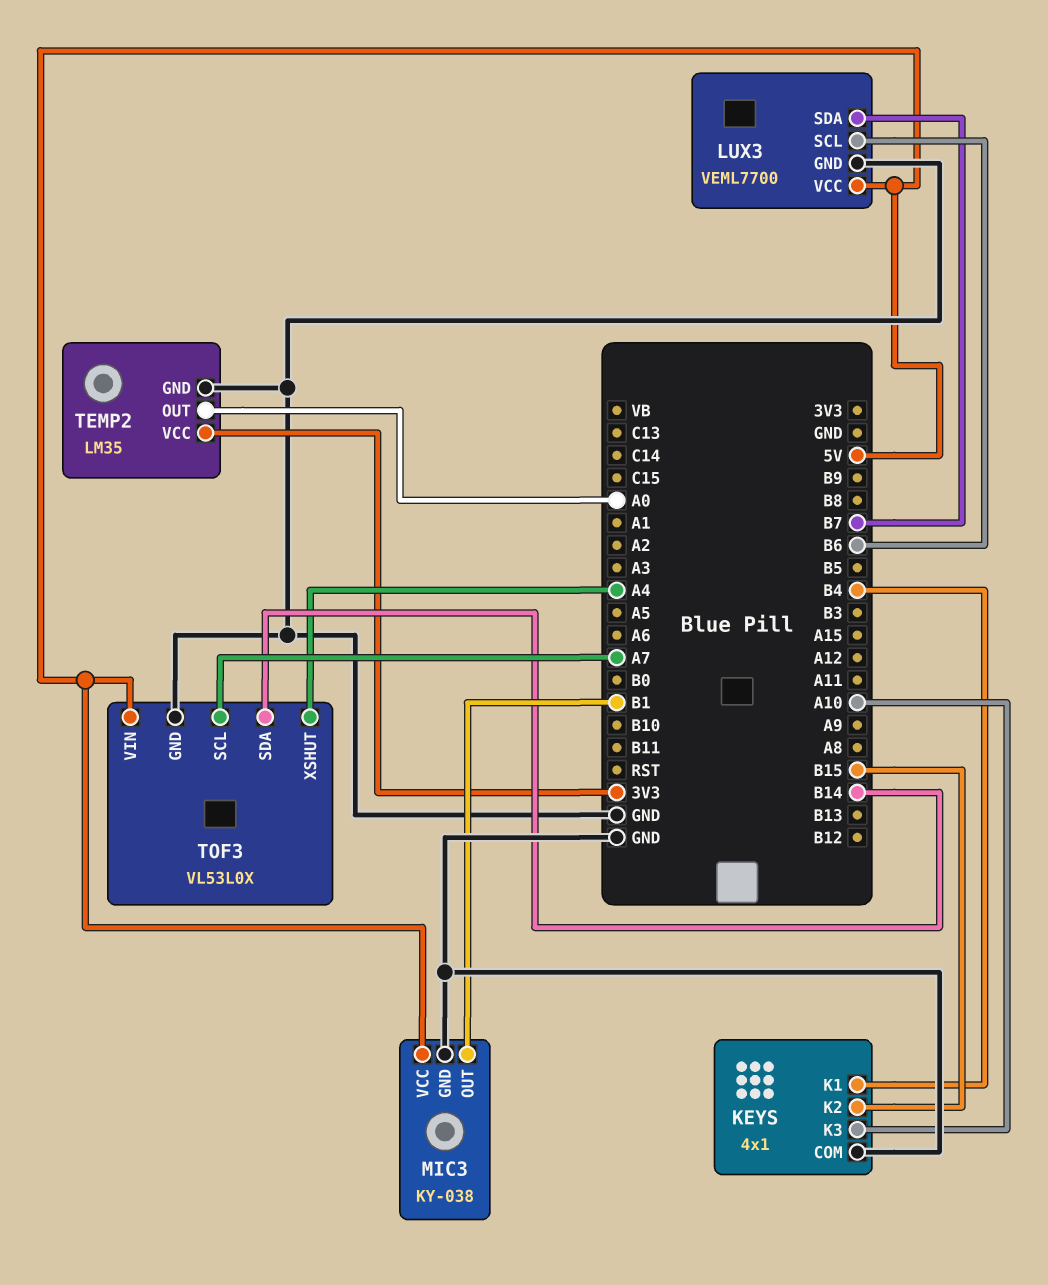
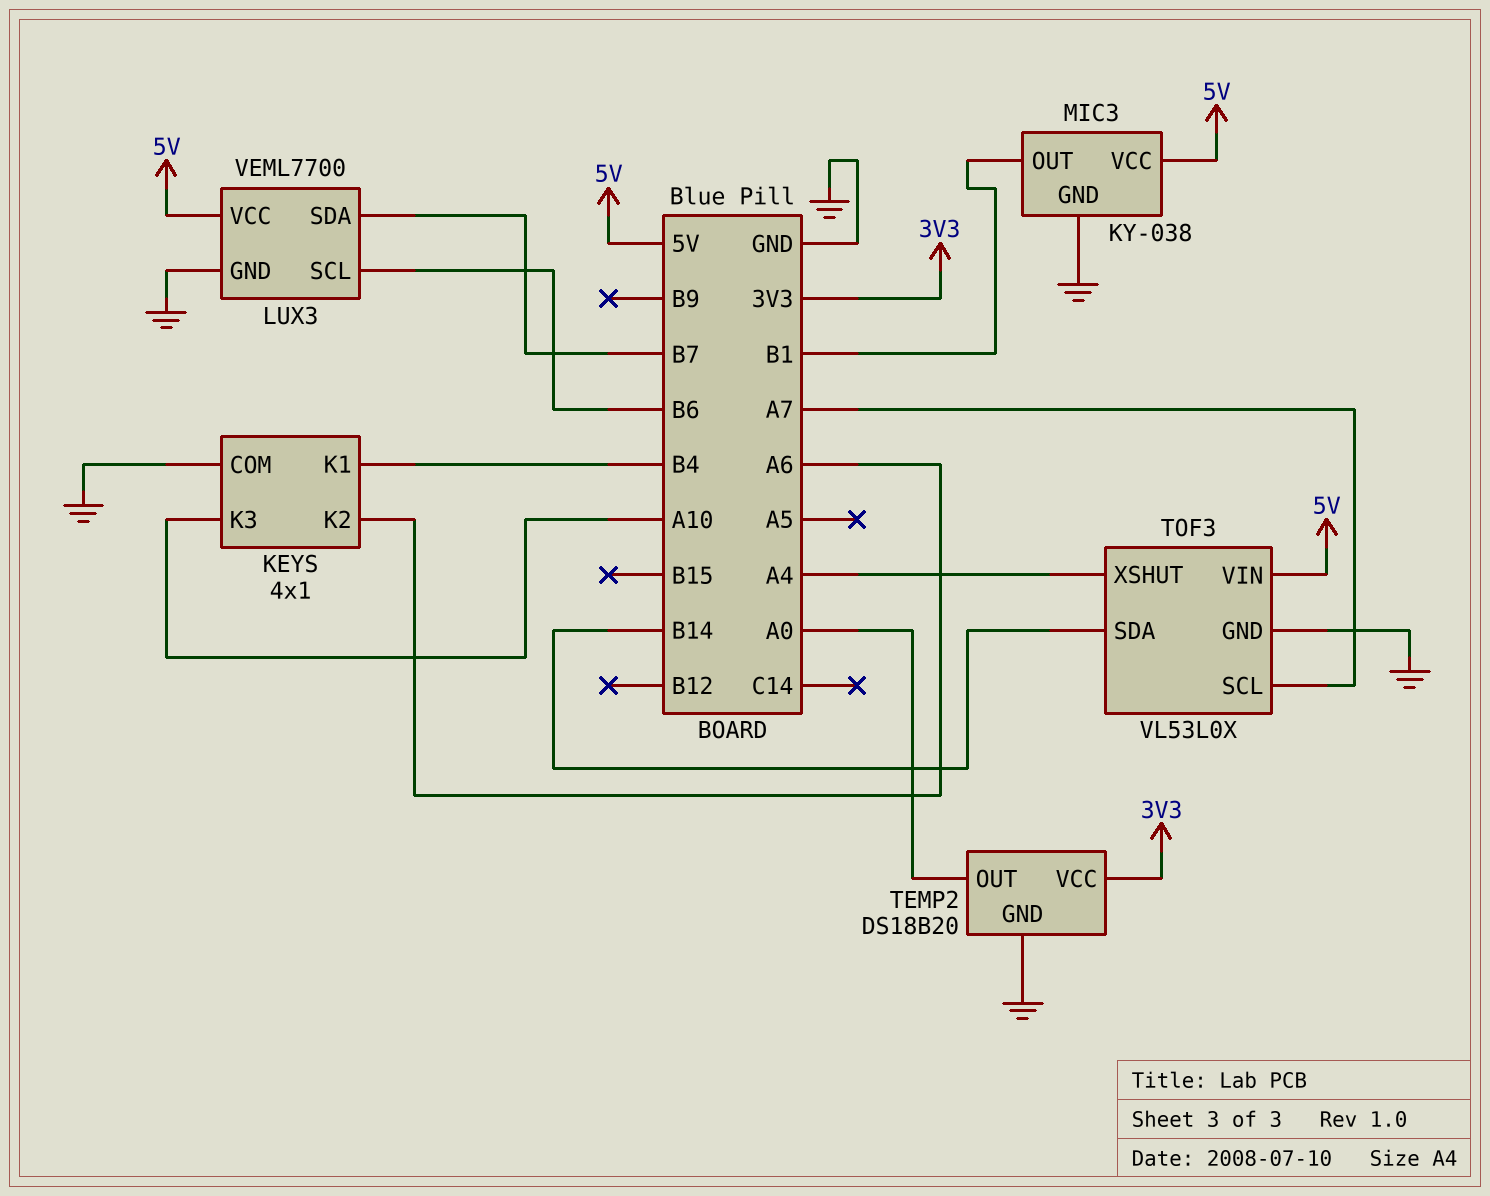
KEYS pin K2: B15 -> A6
TEMP2: LM35 -> DS18B20

